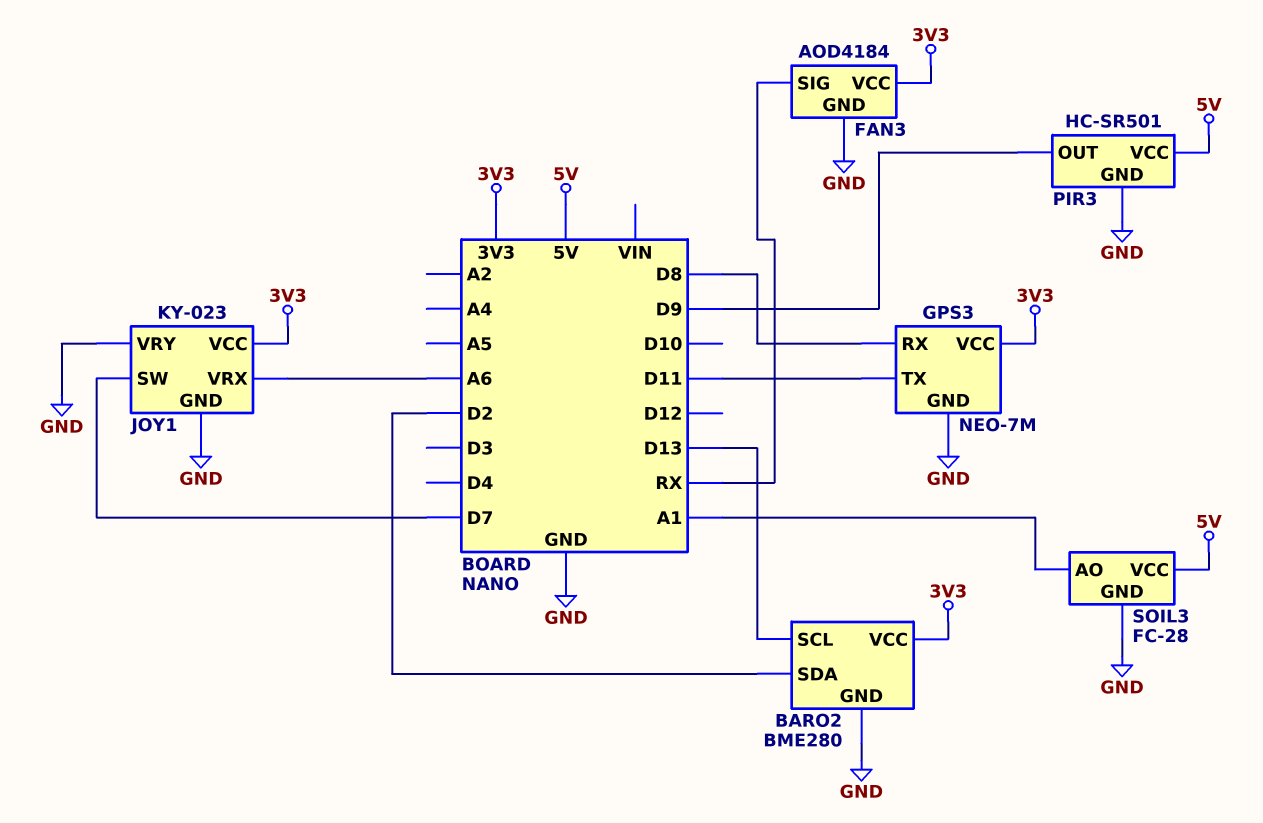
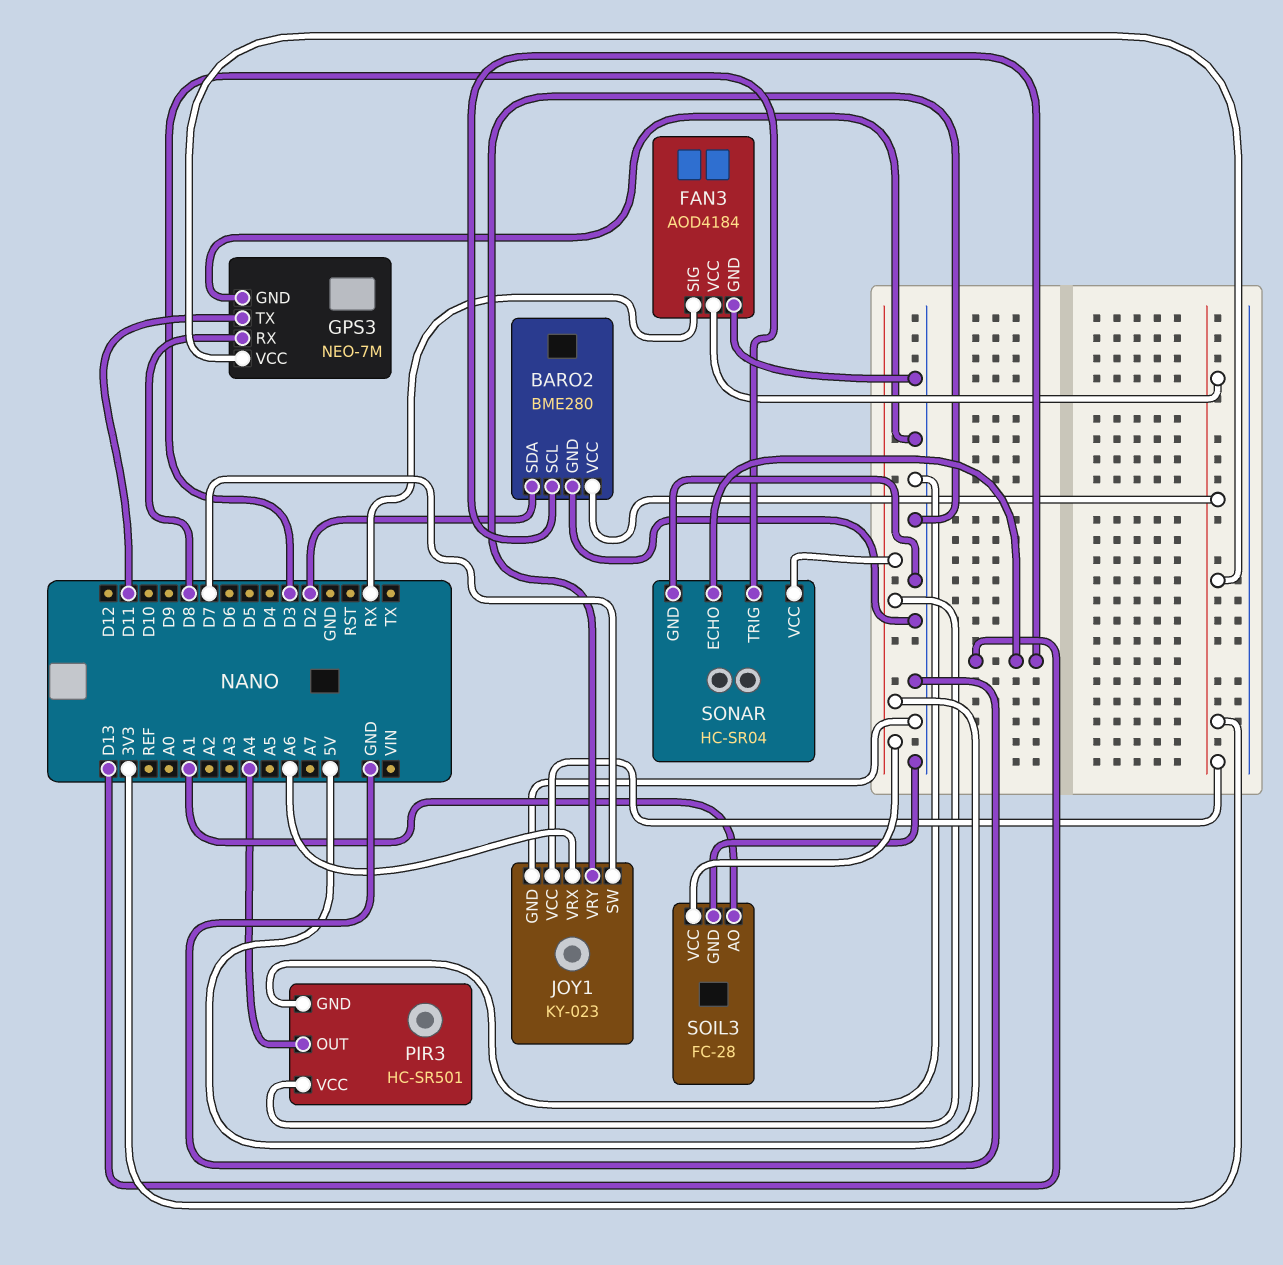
PIR3 pin OUT: D9 -> A4
SONAR: none -> HC-SR04
SONAR pin ECHO: none -> D13
SONAR pin GND: none -> GND
SONAR pin TRIG: none -> D3
SONAR pin VCC: none -> 5V

